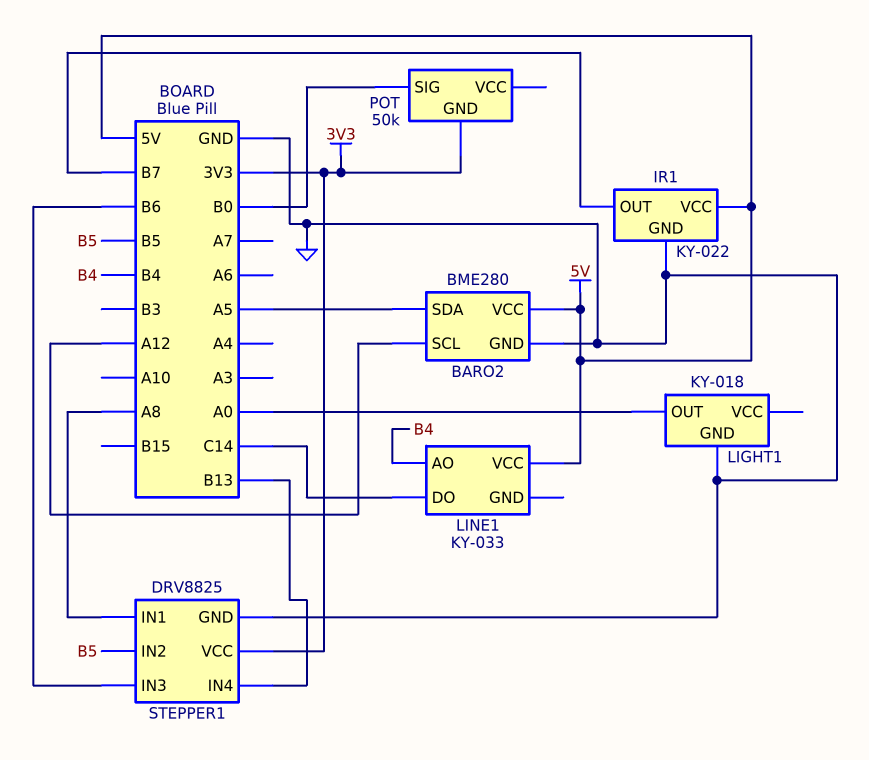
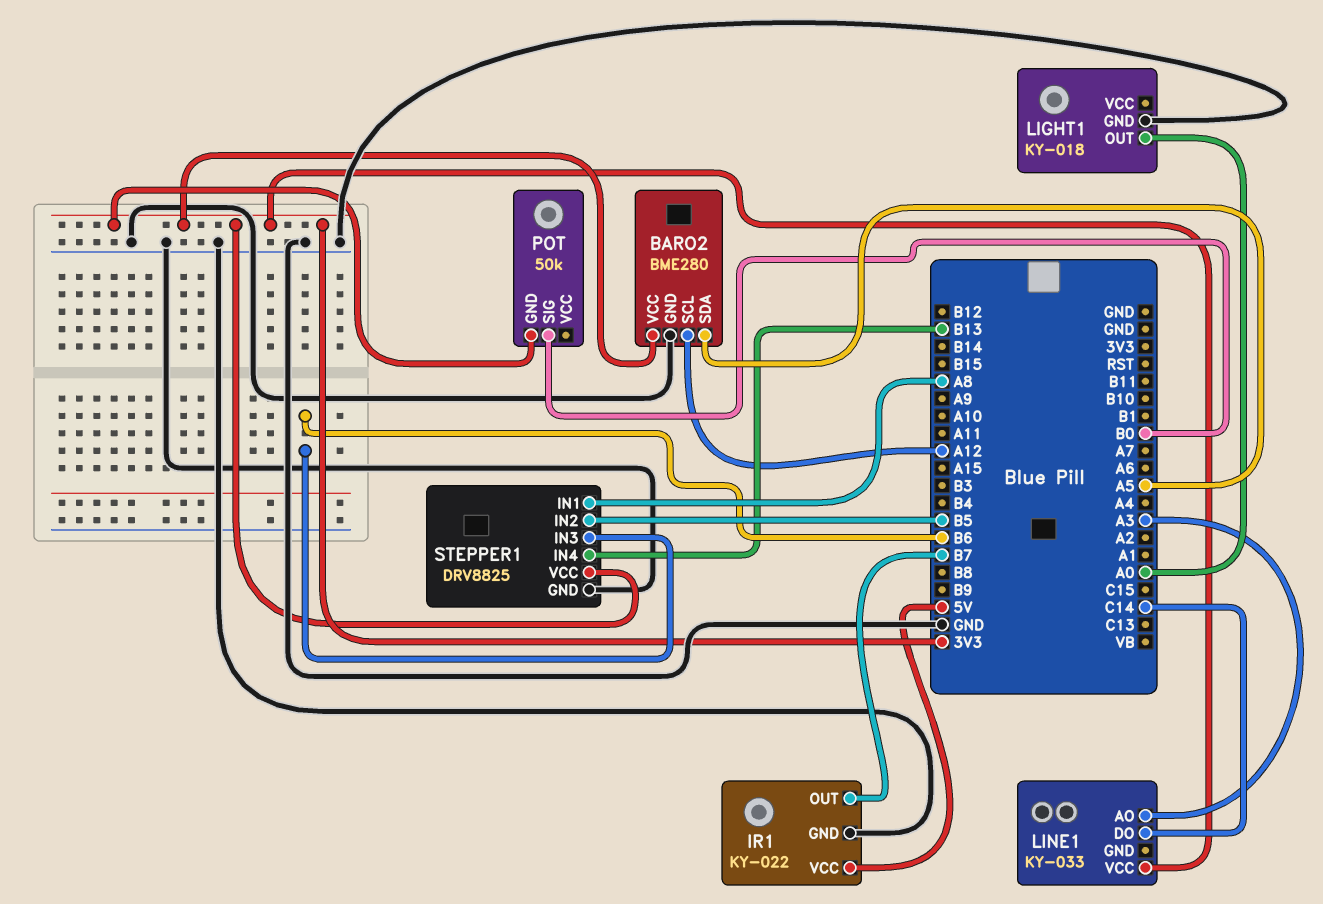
BARO2 pin VCC: 5V -> 3V3
LINE1 pin AO: B4 -> A3
LINE1 pin VCC: 5V -> 3V3

